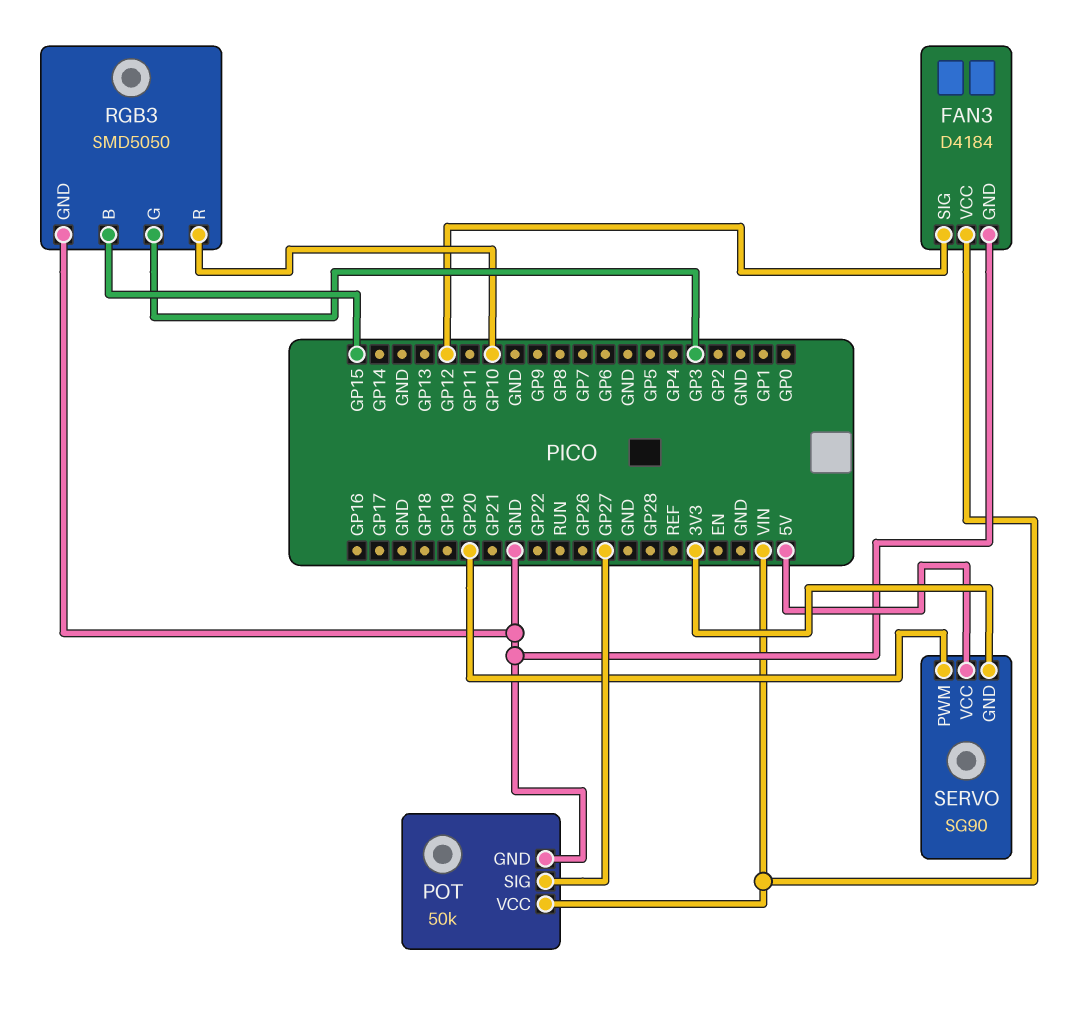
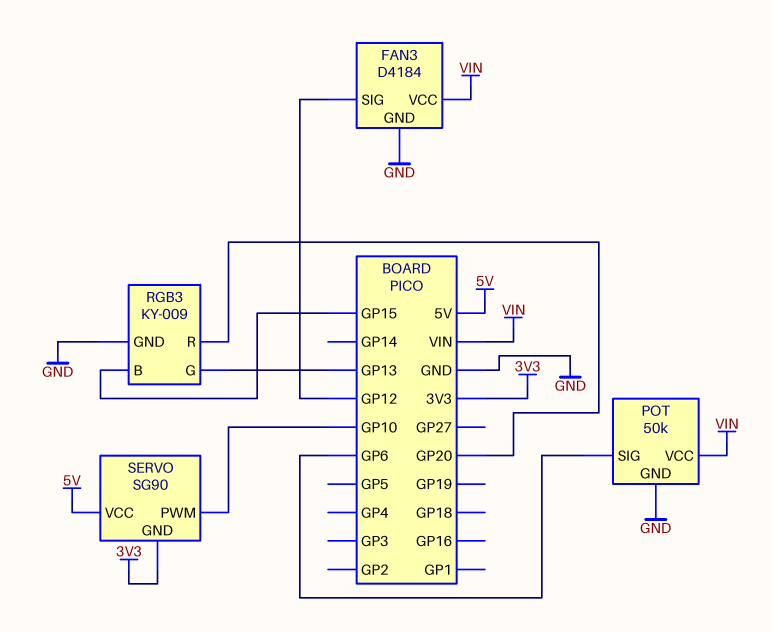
POT pin SIG: GP27 -> GP6
RGB3: SMD5050 -> KY-009
RGB3 pin G: GP3 -> GP13
RGB3 pin R: GP10 -> GP20
SERVO pin PWM: GP20 -> GP10

